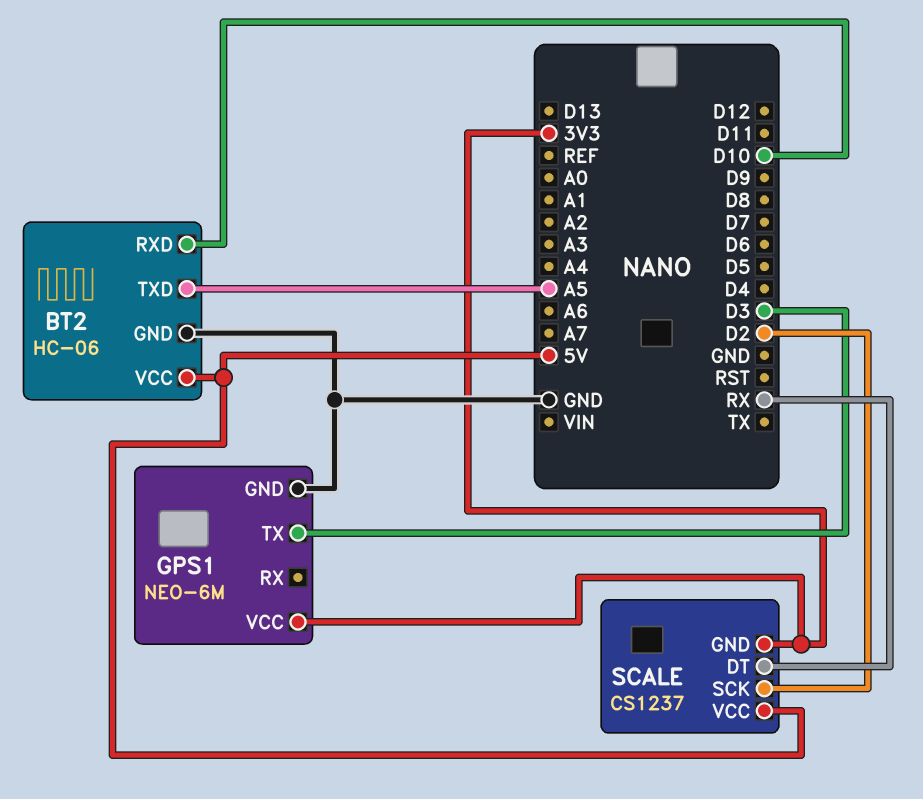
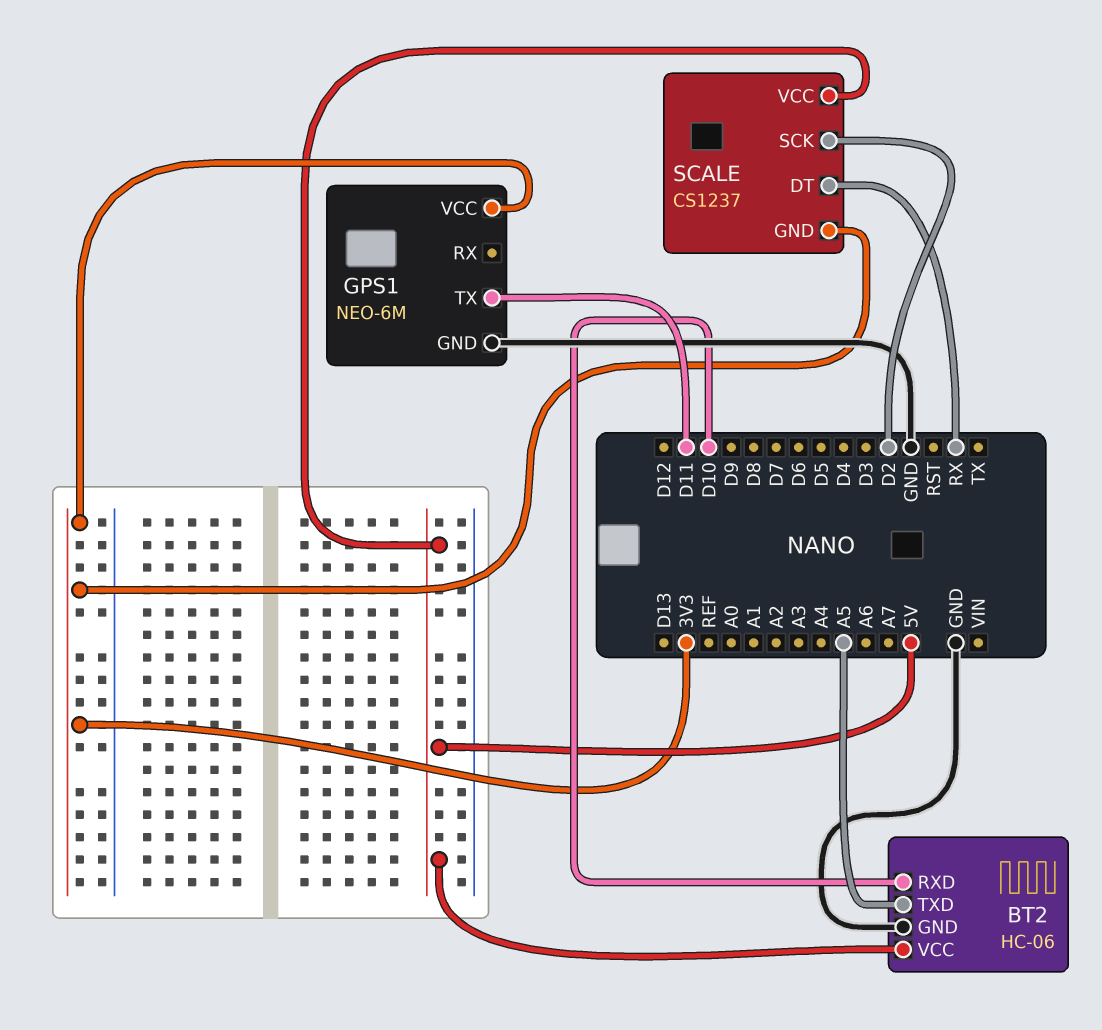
GPS1 pin TX: D3 -> D11

